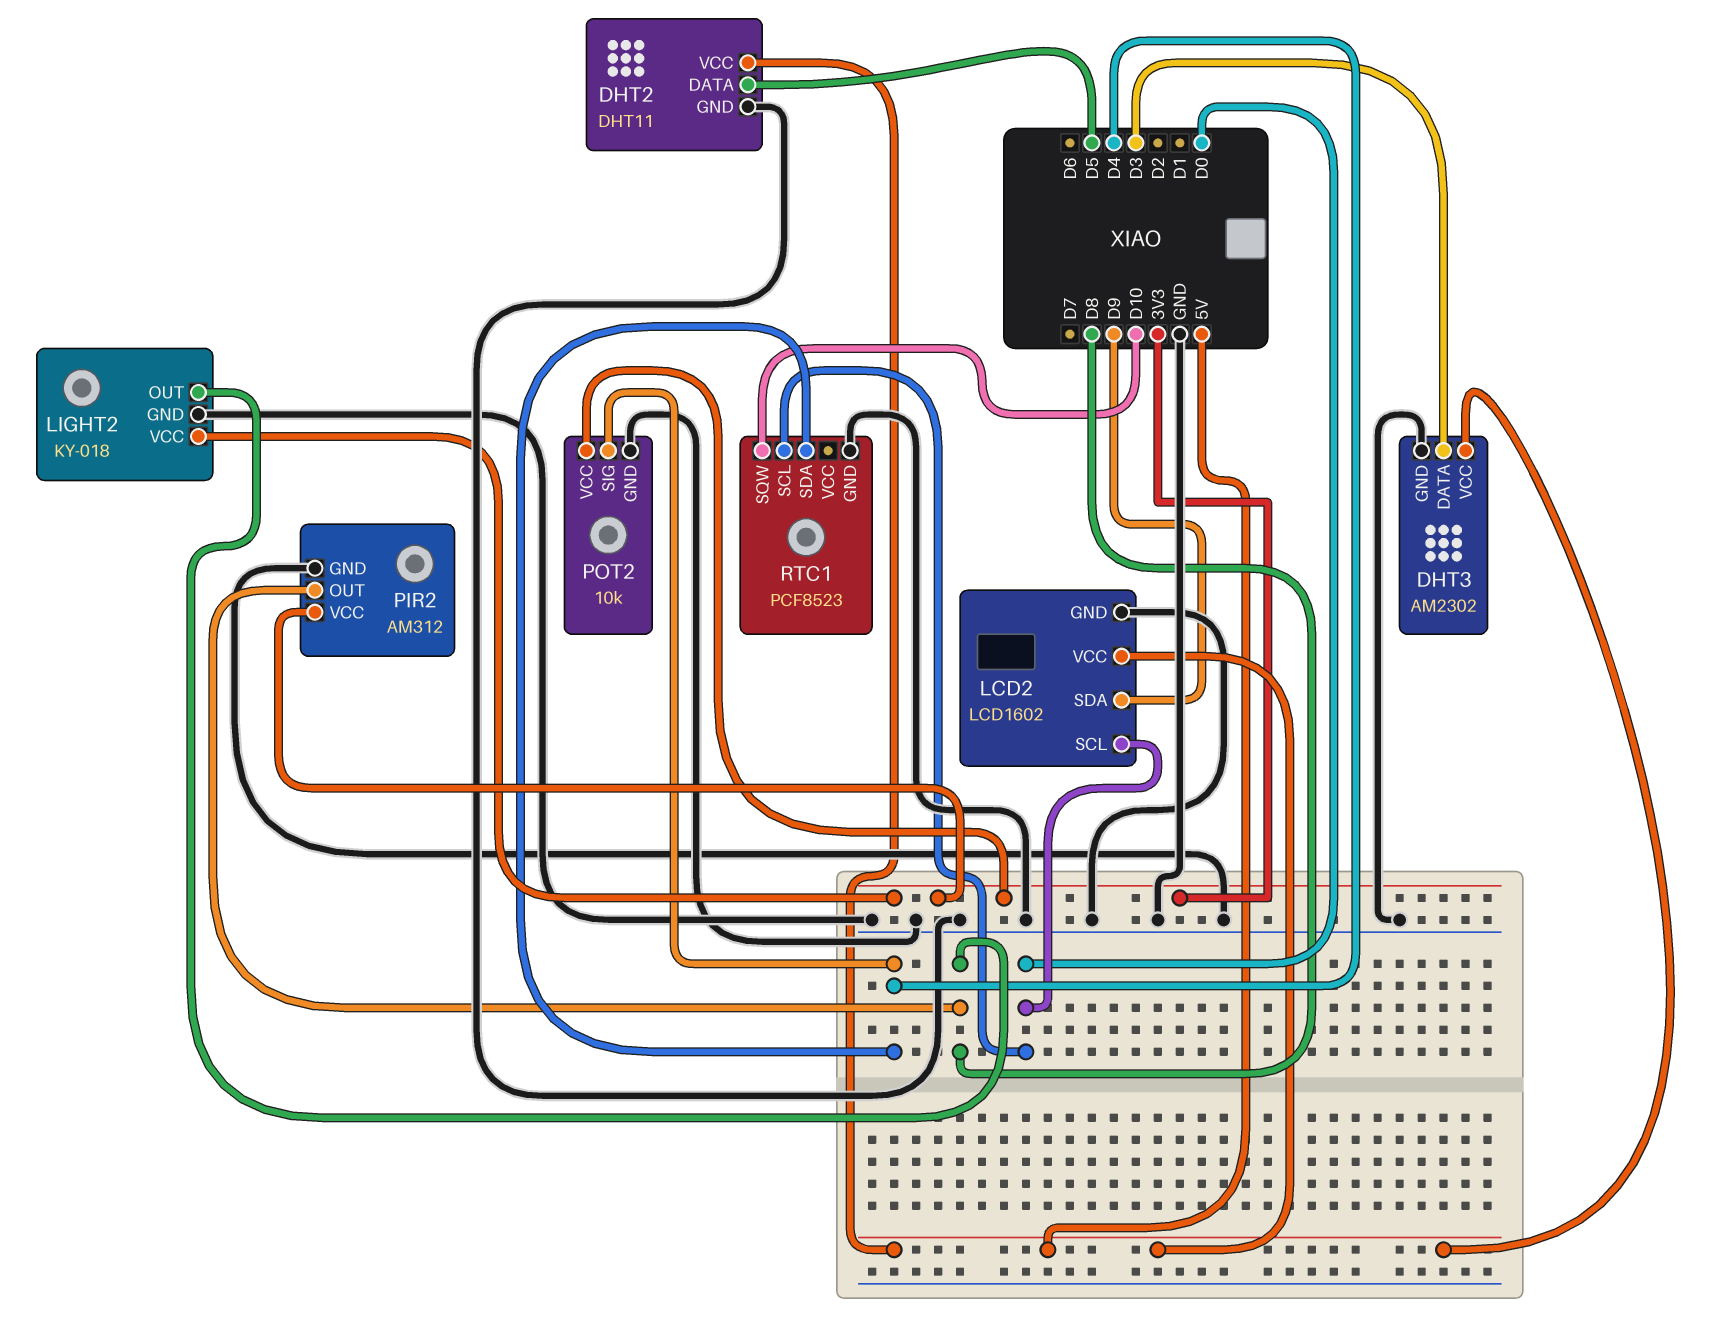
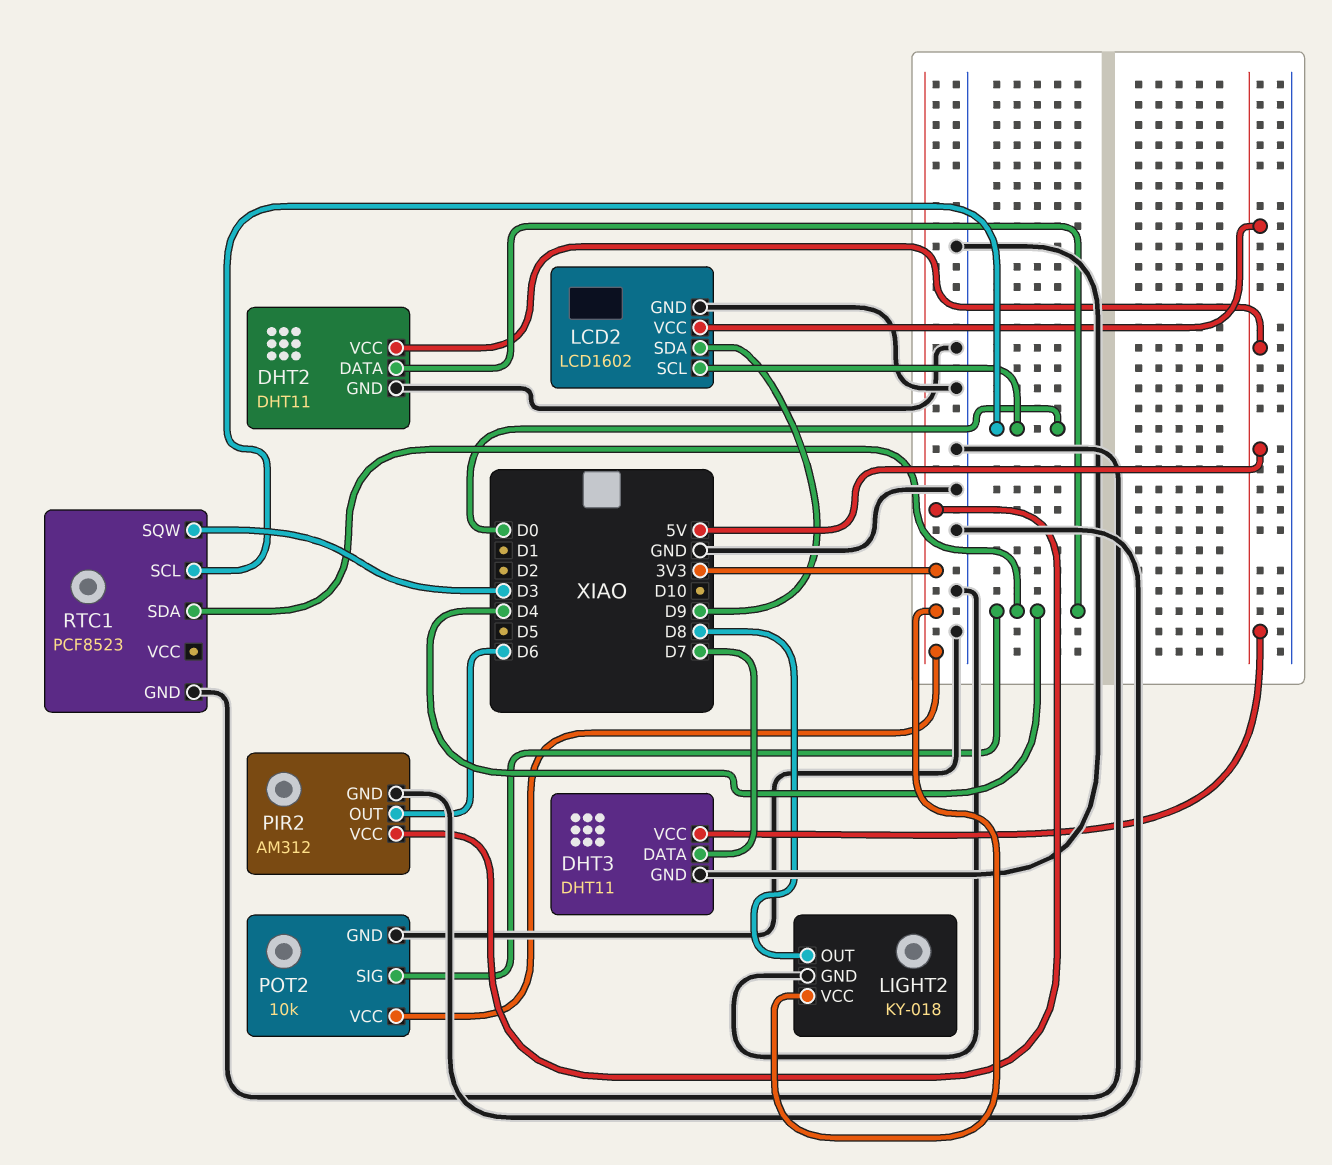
DHT2 pin DATA: D5 -> D4
DHT3: AM2302 -> DHT11
DHT3 pin DATA: D3 -> D7
PIR2 pin OUT: D8 -> D6
RTC1 pin SQW: D10 -> D3

